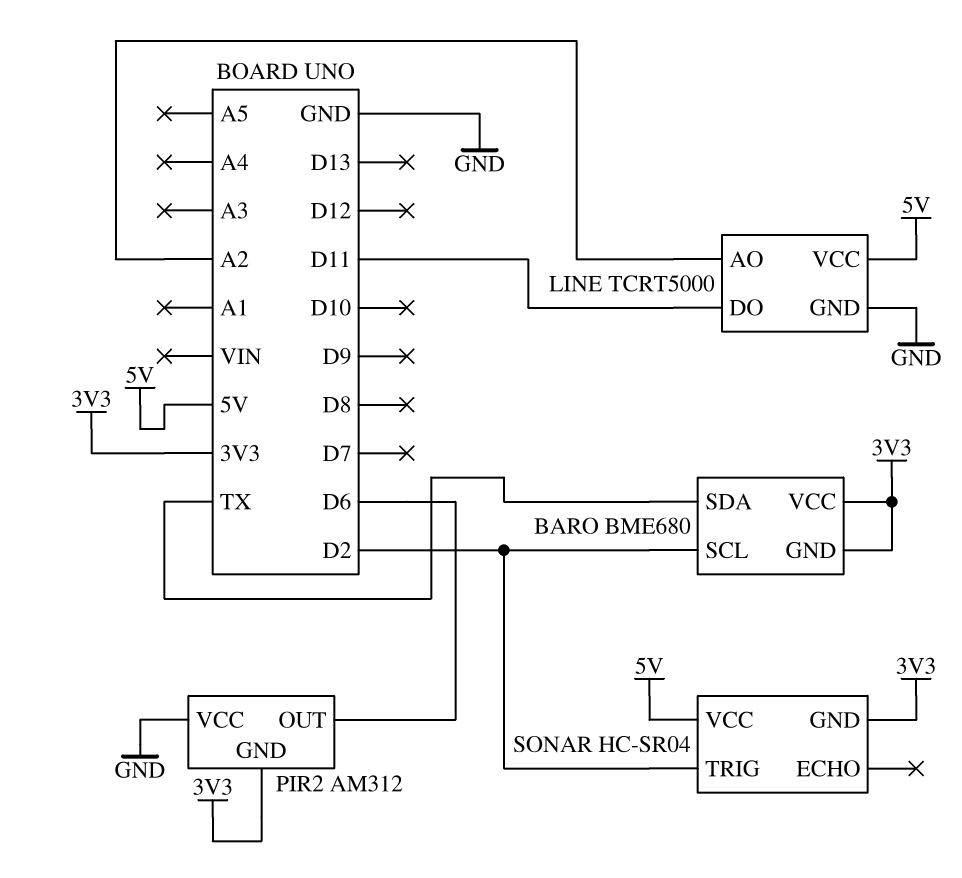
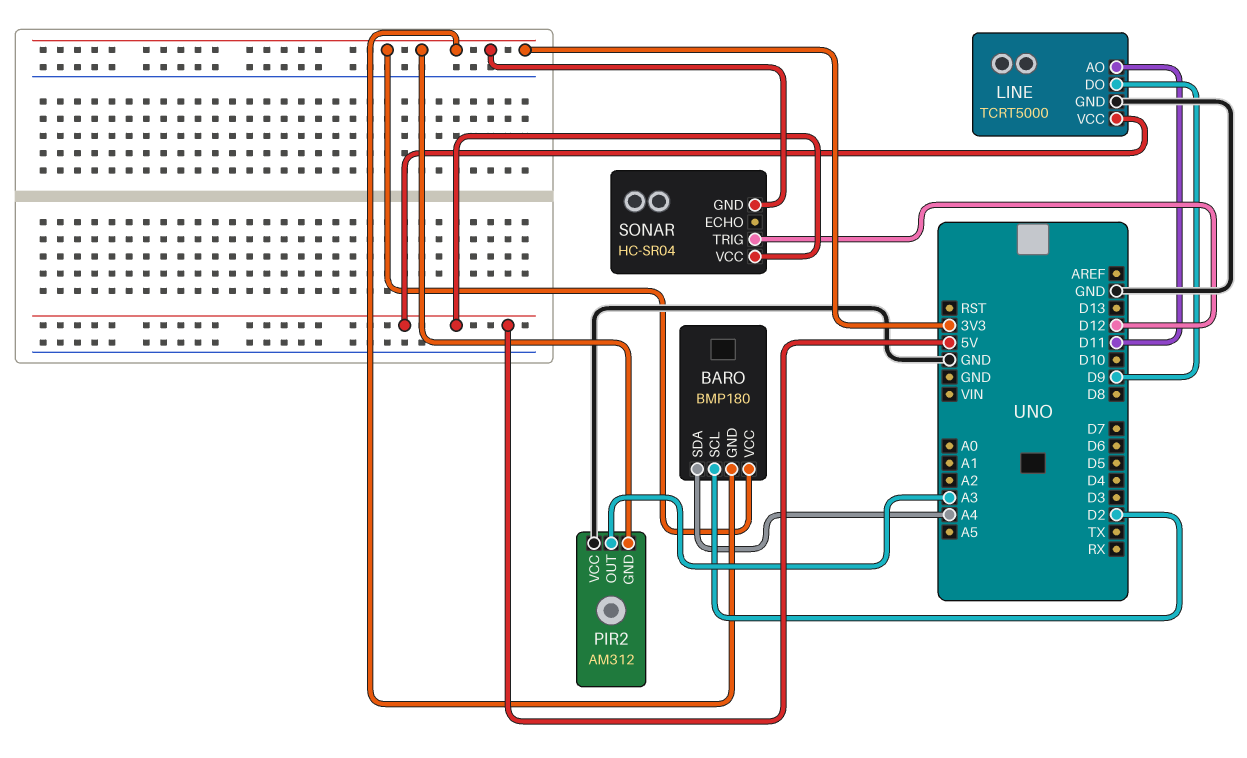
BARO: BME680 -> BMP180
BARO pin SDA: TX -> A4
LINE pin AO: A2 -> D11
LINE pin DO: D11 -> D9
PIR2 pin OUT: D6 -> A3
SONAR pin TRIG: D2 -> D12

